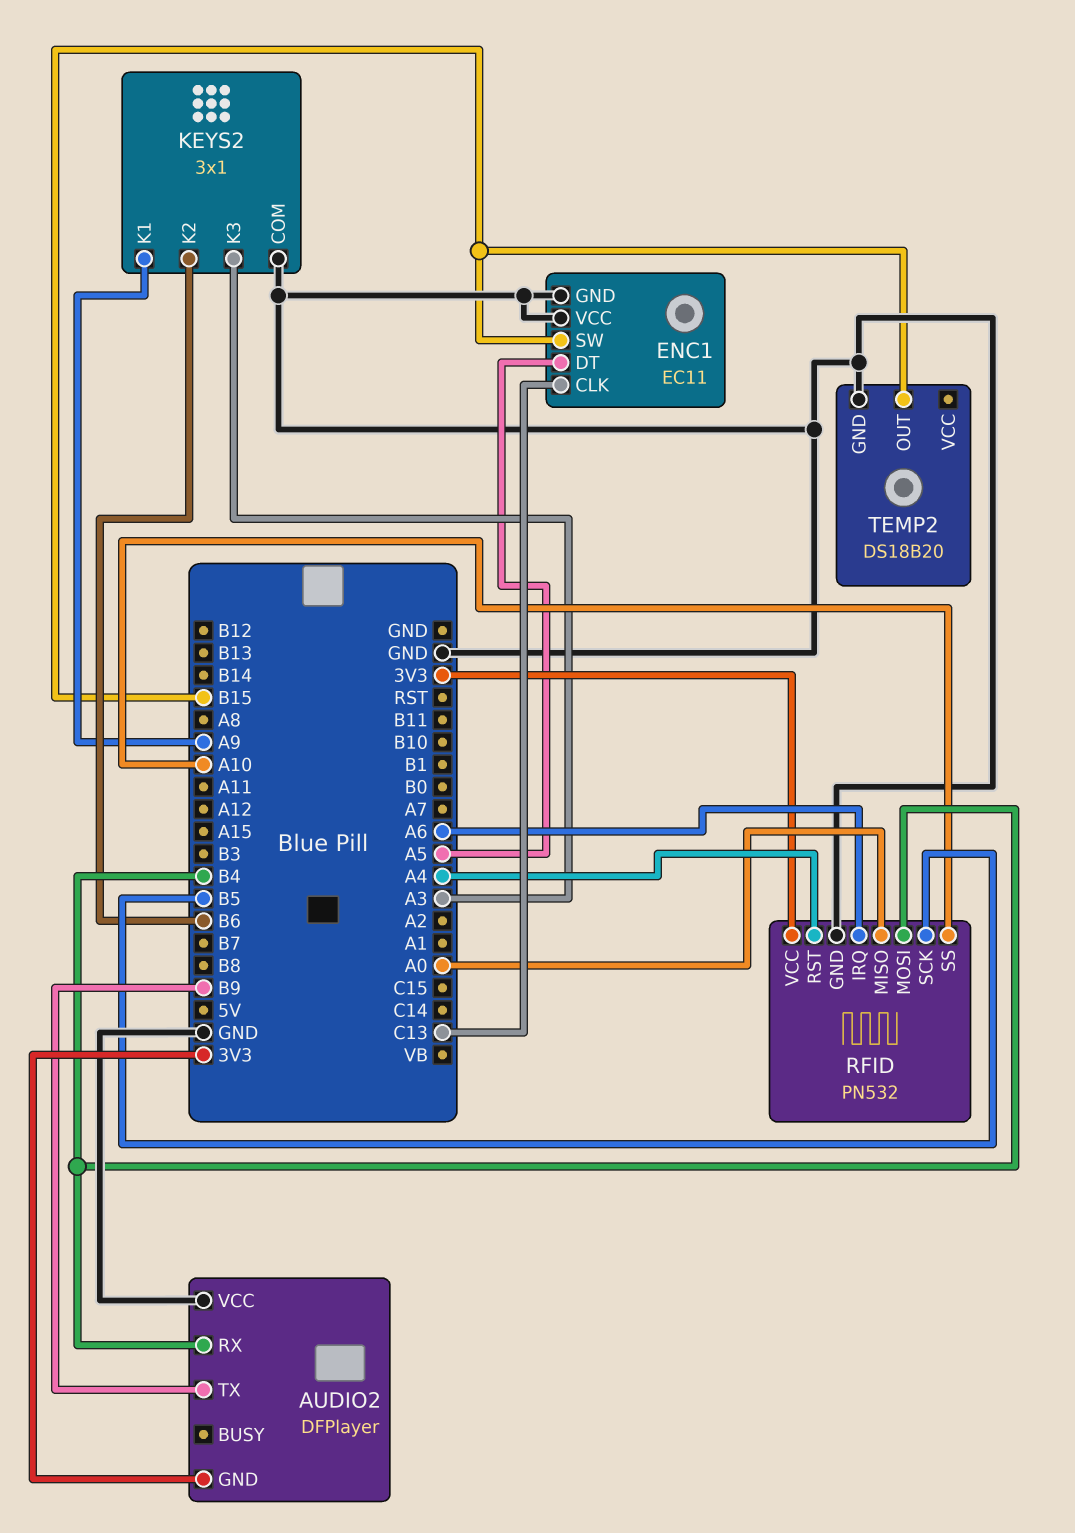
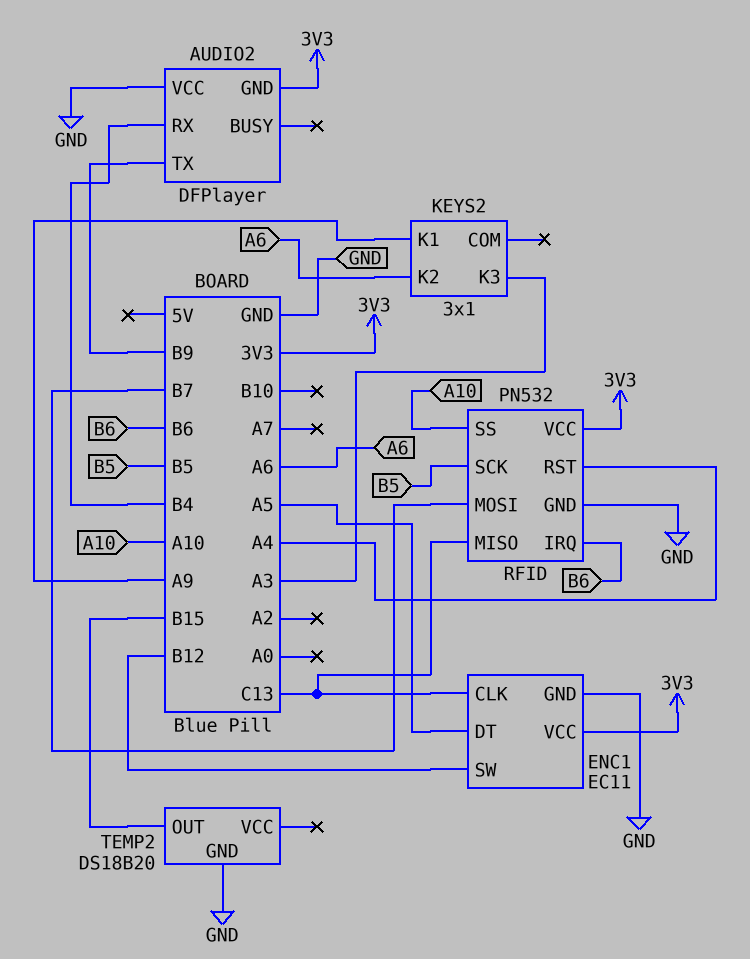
ENC1 pin SW: B15 -> B12
ENC1 pin VCC: GND -> 3V3
KEYS2 pin COM: GND -> none
KEYS2 pin K2: B6 -> A6
RFID pin IRQ: A6 -> B6
RFID pin MISO: A0 -> C13
RFID pin MOSI: B4 -> B7

